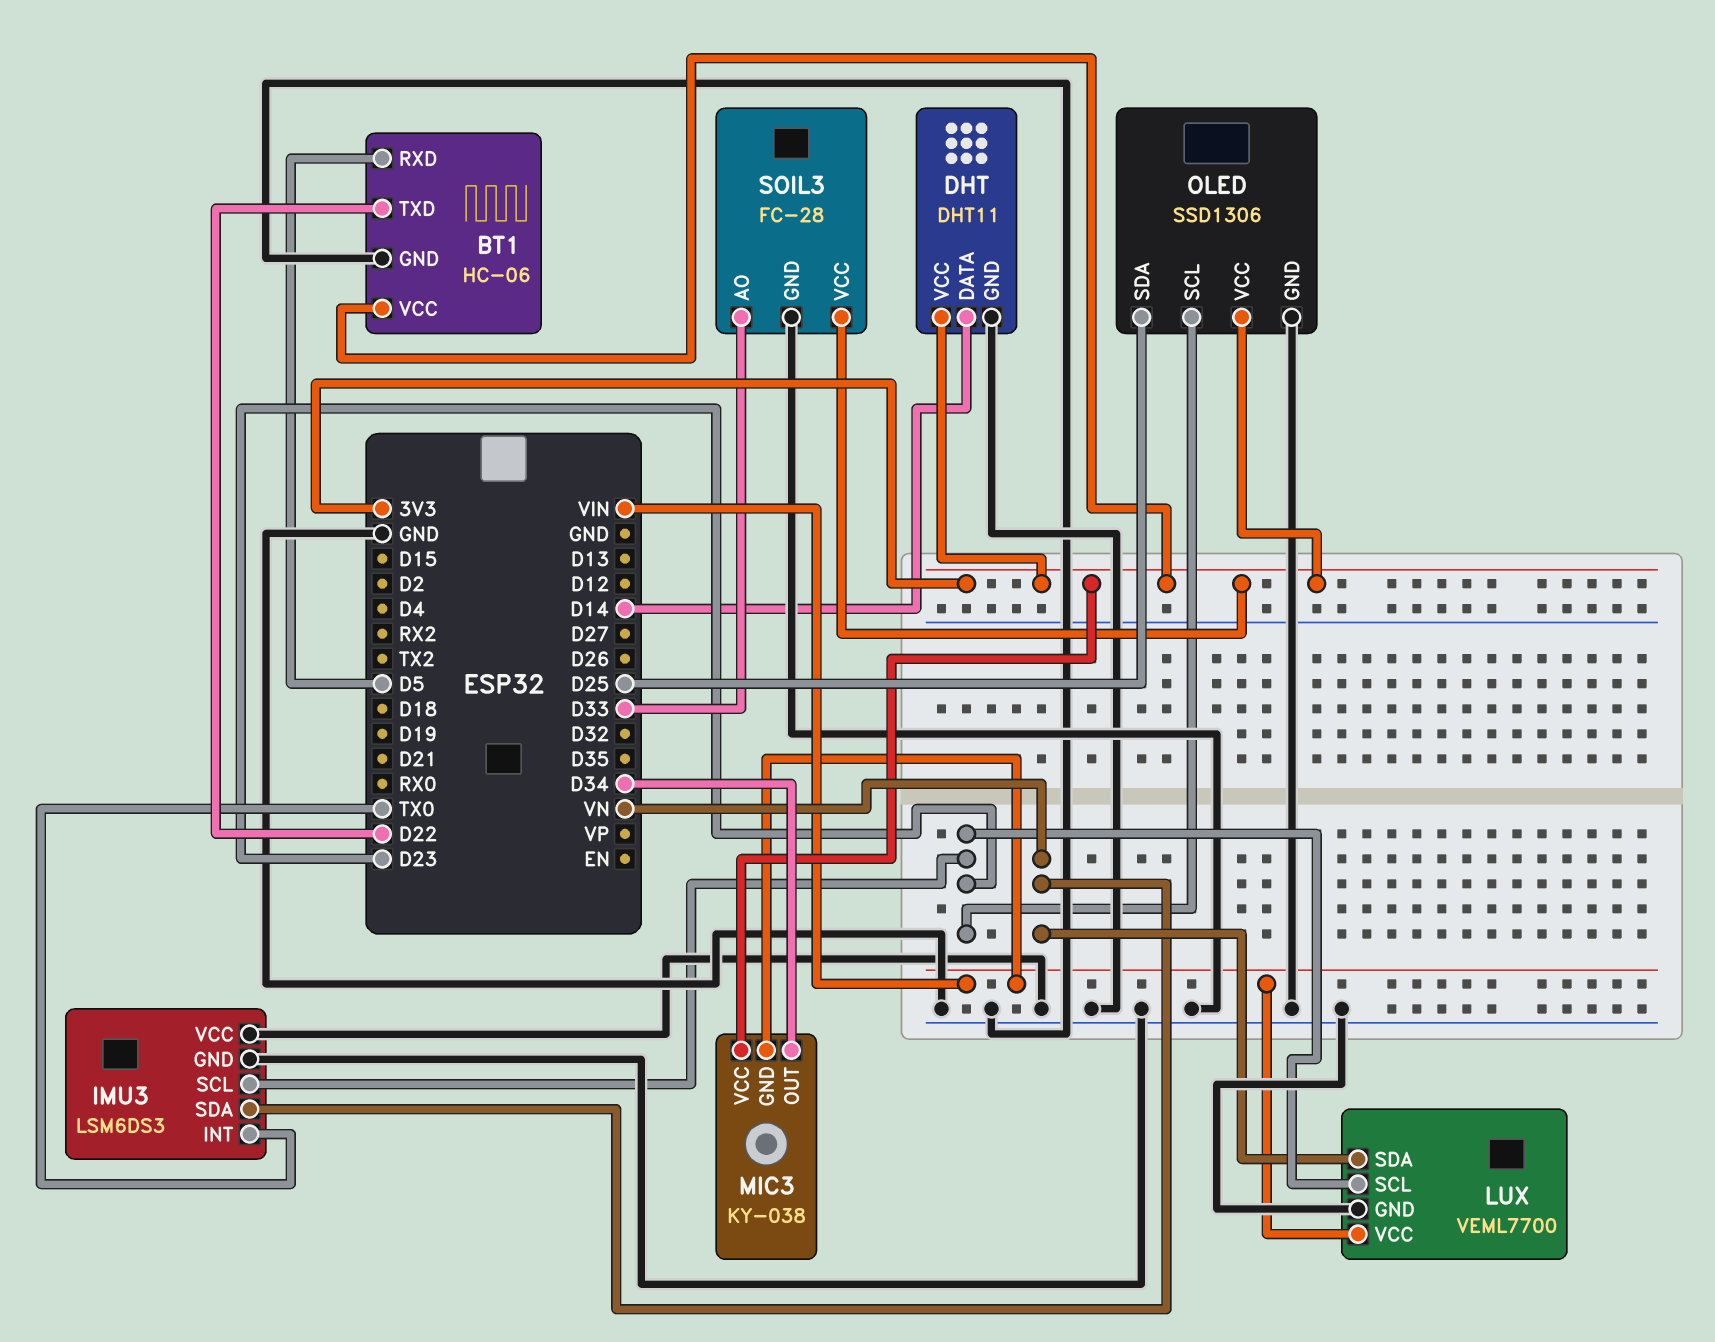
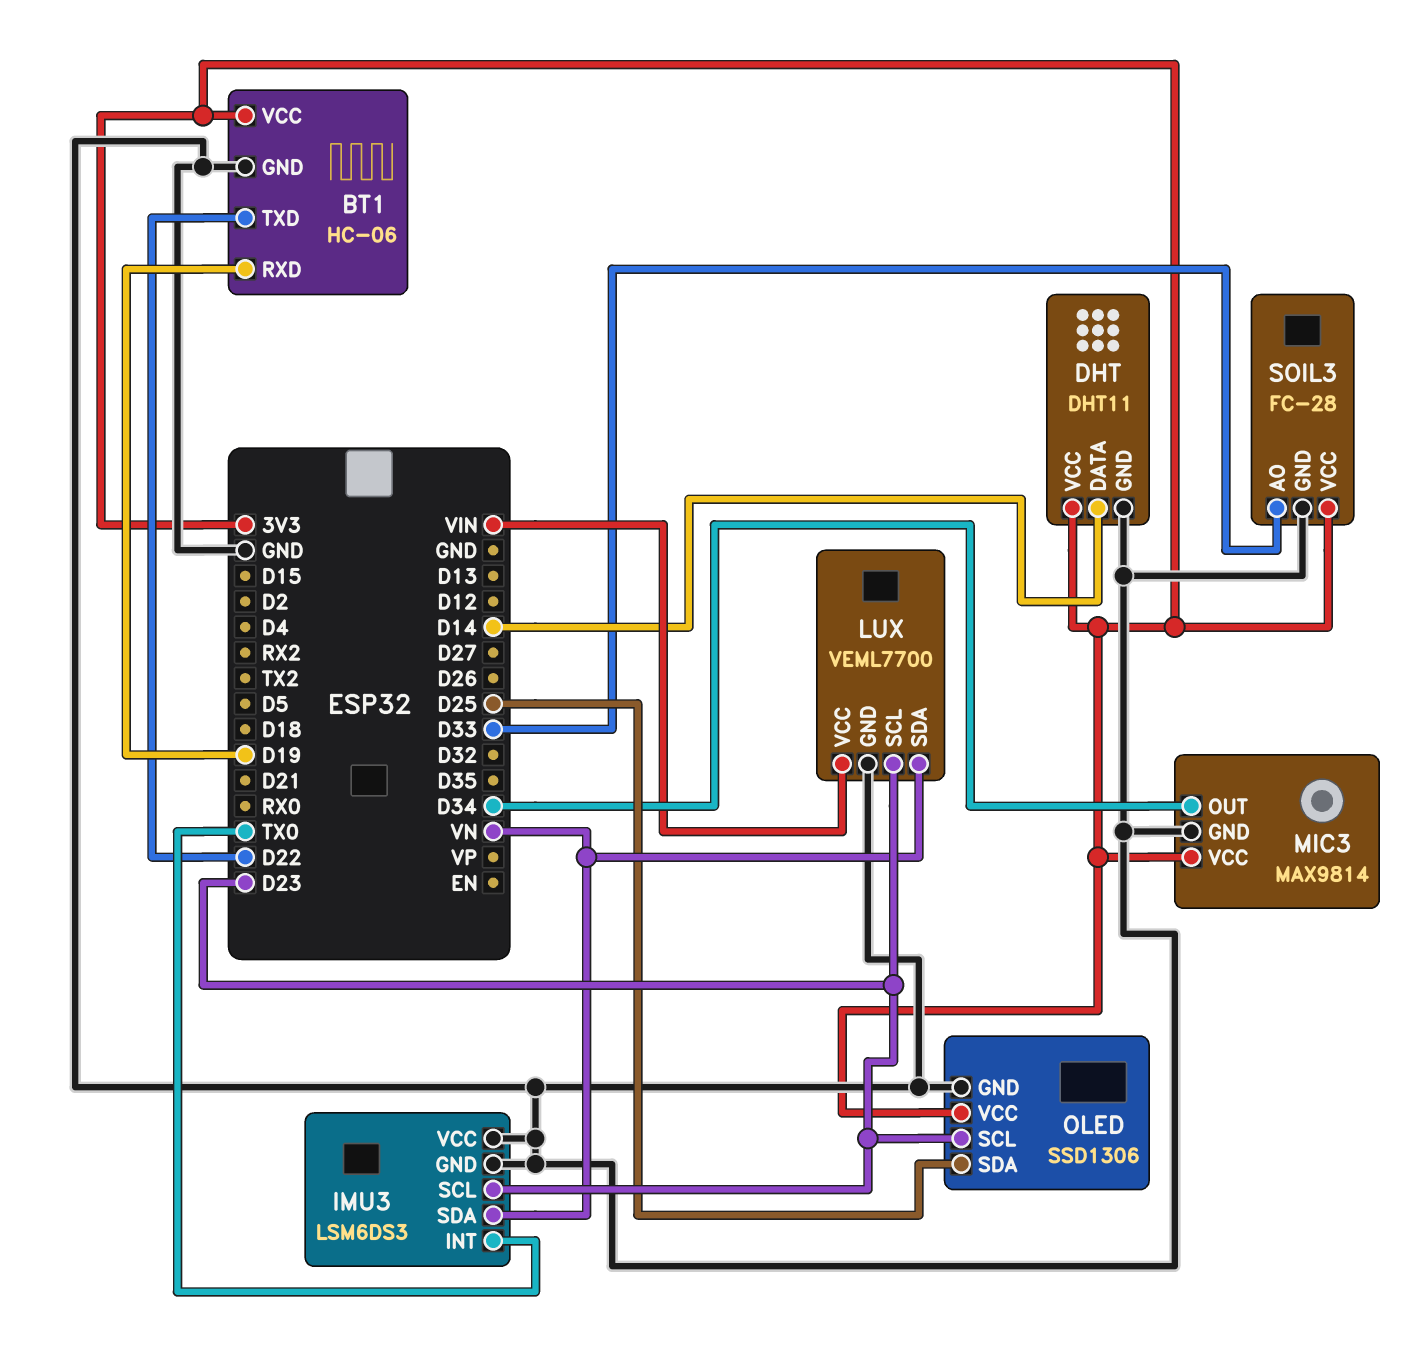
BT1 pin RXD: D5 -> D19
MIC3: KY-038 -> MAX9814
MIC3 pin GND: VIN -> GND

